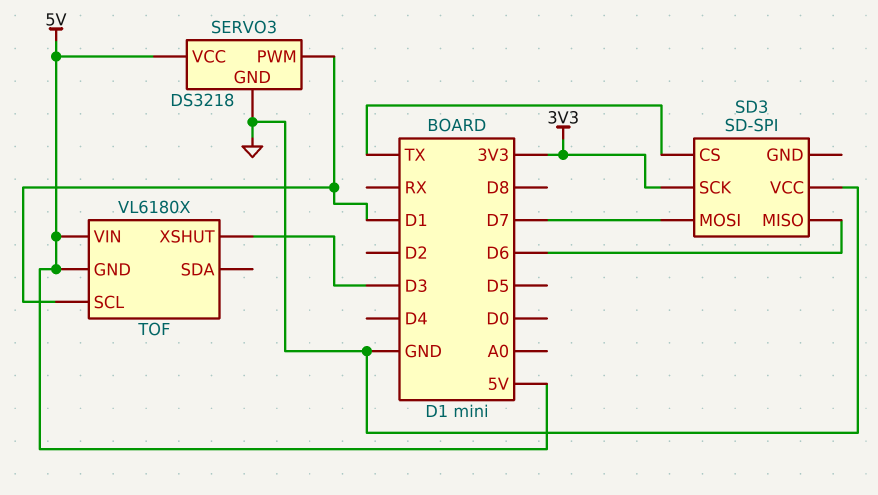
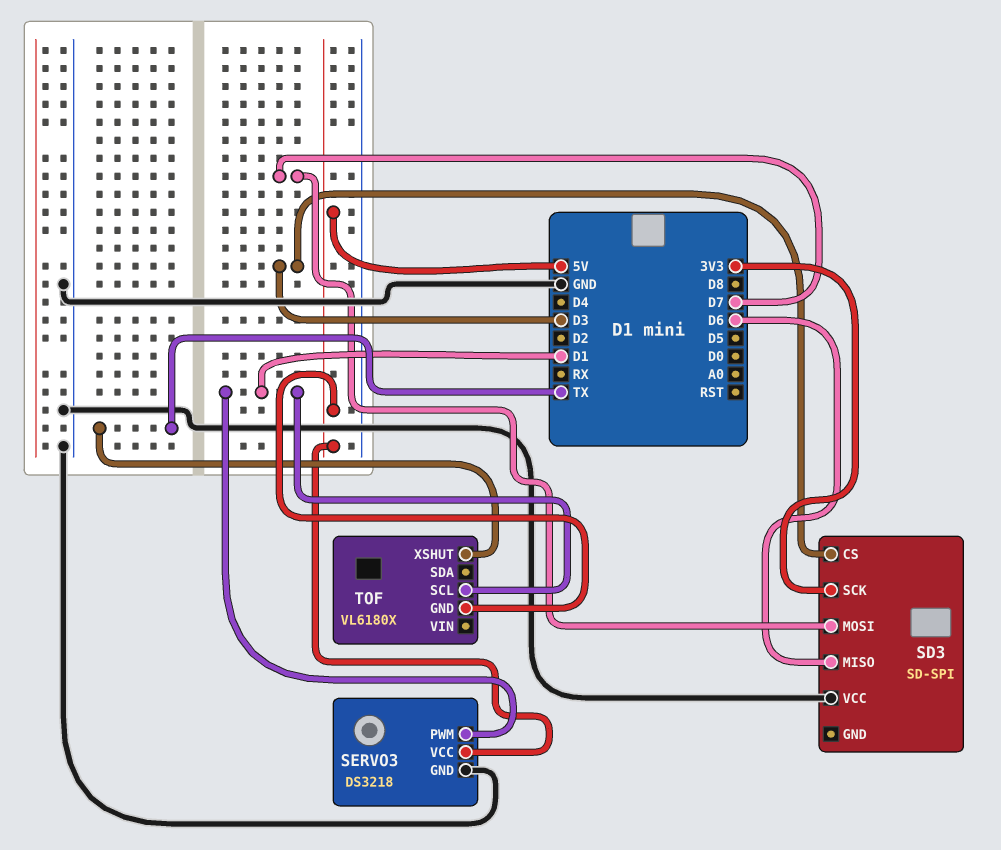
SD3 pin CS: TX -> D3
TOF pin VIN: 5V -> none
TOF pin XSHUT: D3 -> TX

